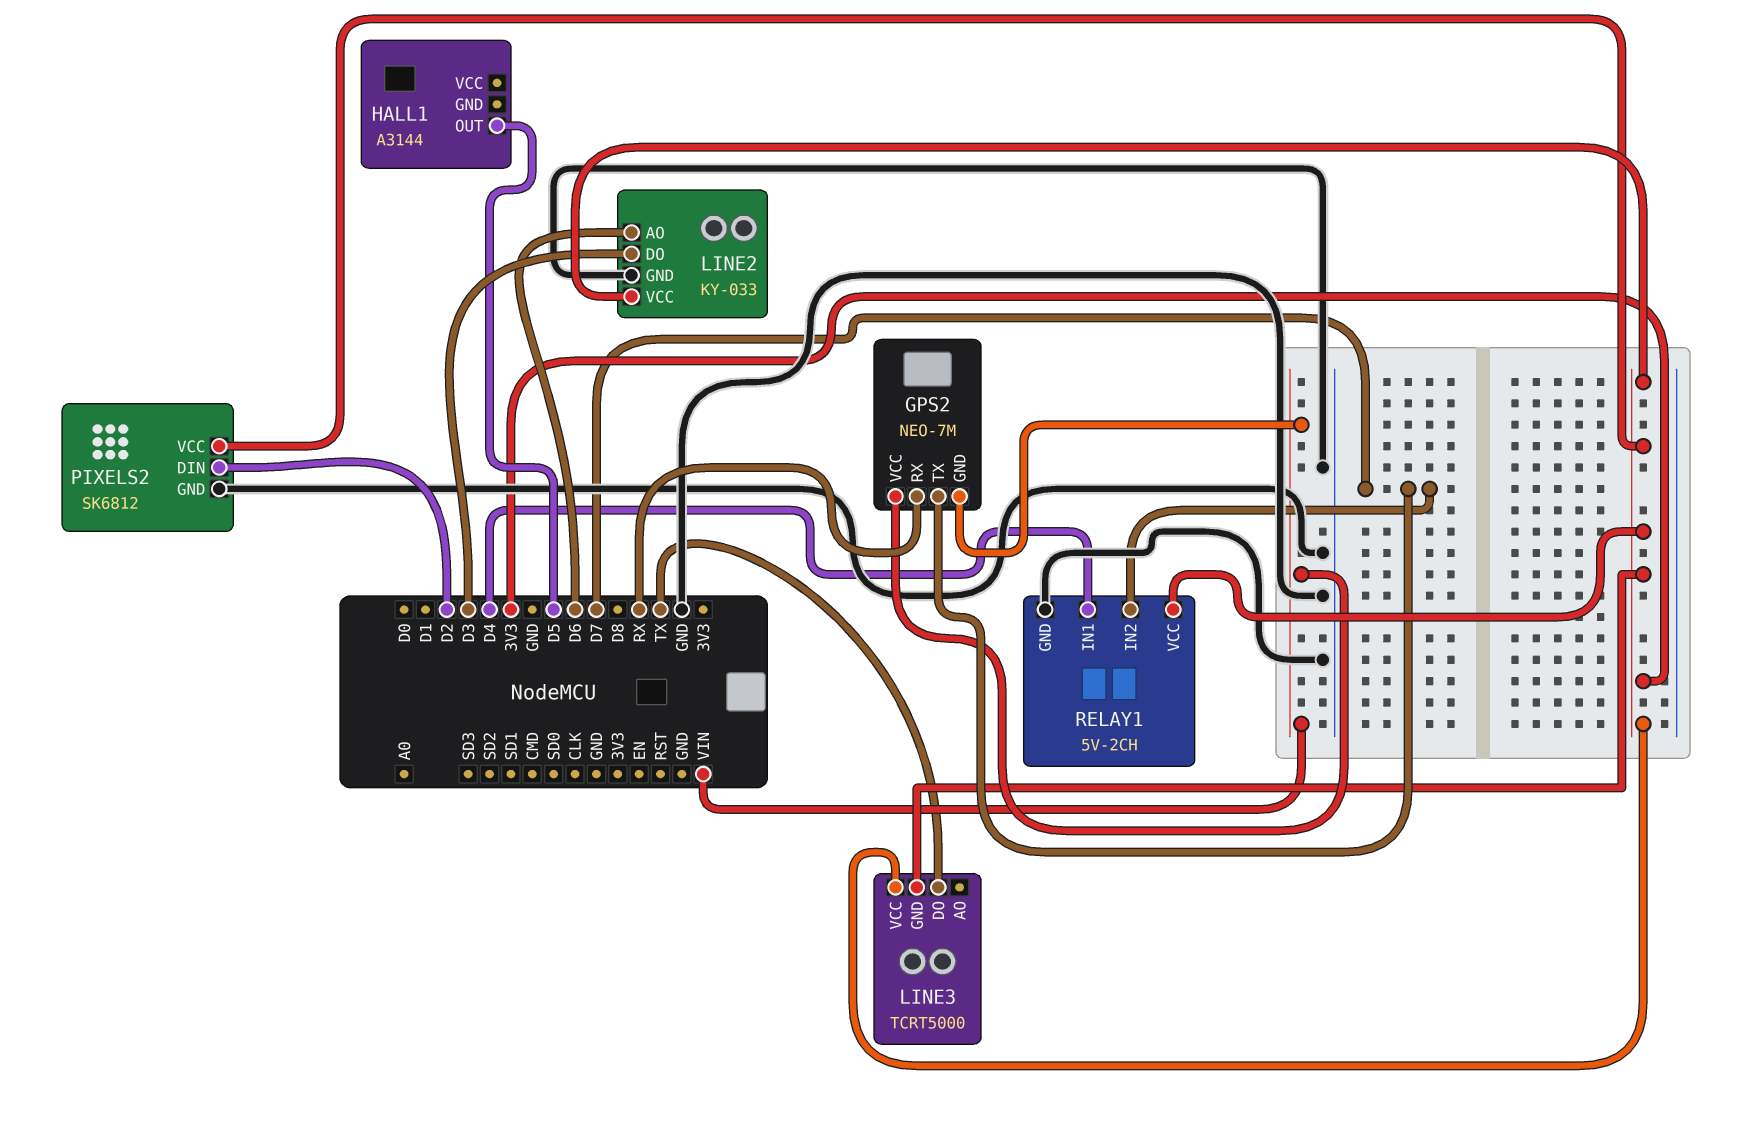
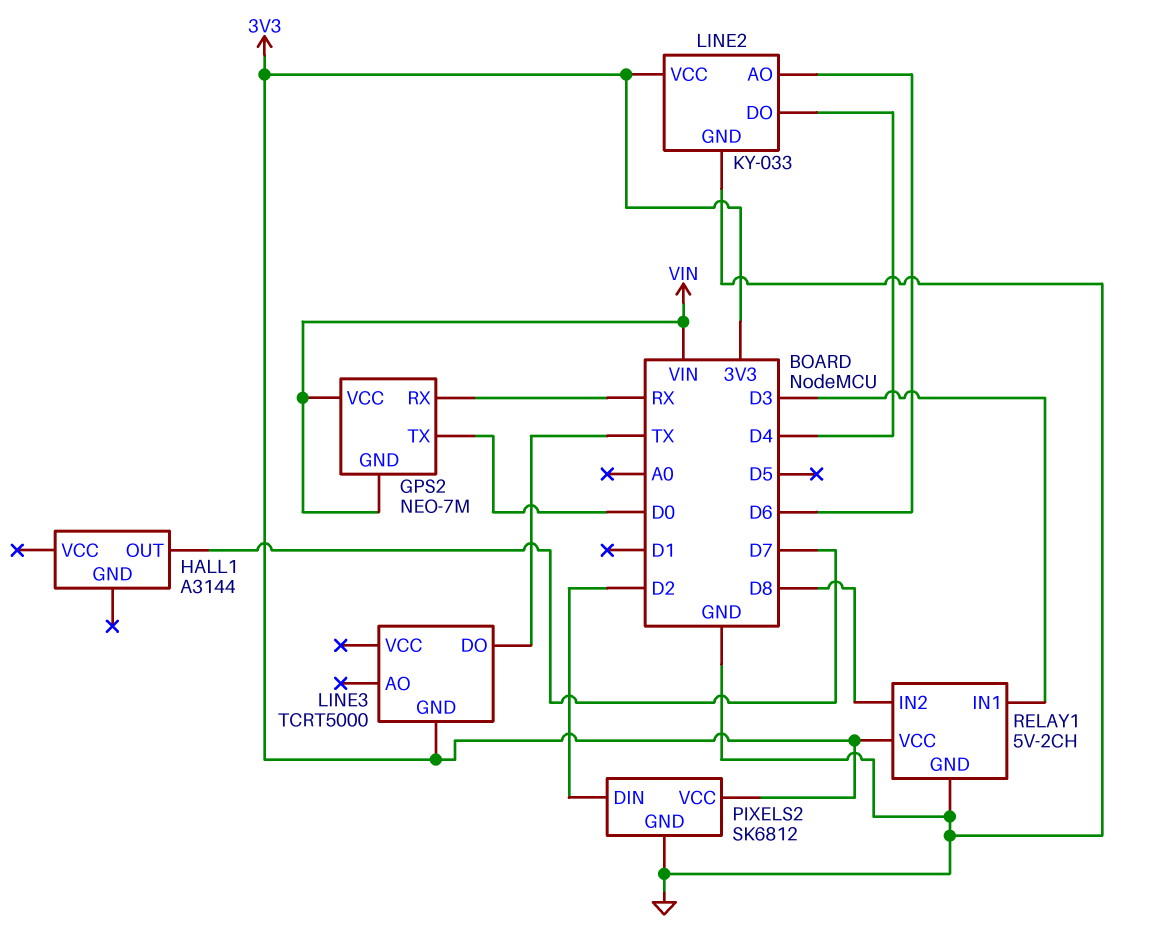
GPS2 pin TX: D7 -> D0
HALL1 pin OUT: D5 -> D7
LINE2 pin DO: D3 -> D4
LINE3 pin VCC: 3V3 -> none
RELAY1 pin IN1: D4 -> D3
RELAY1 pin IN2: D7 -> D8

